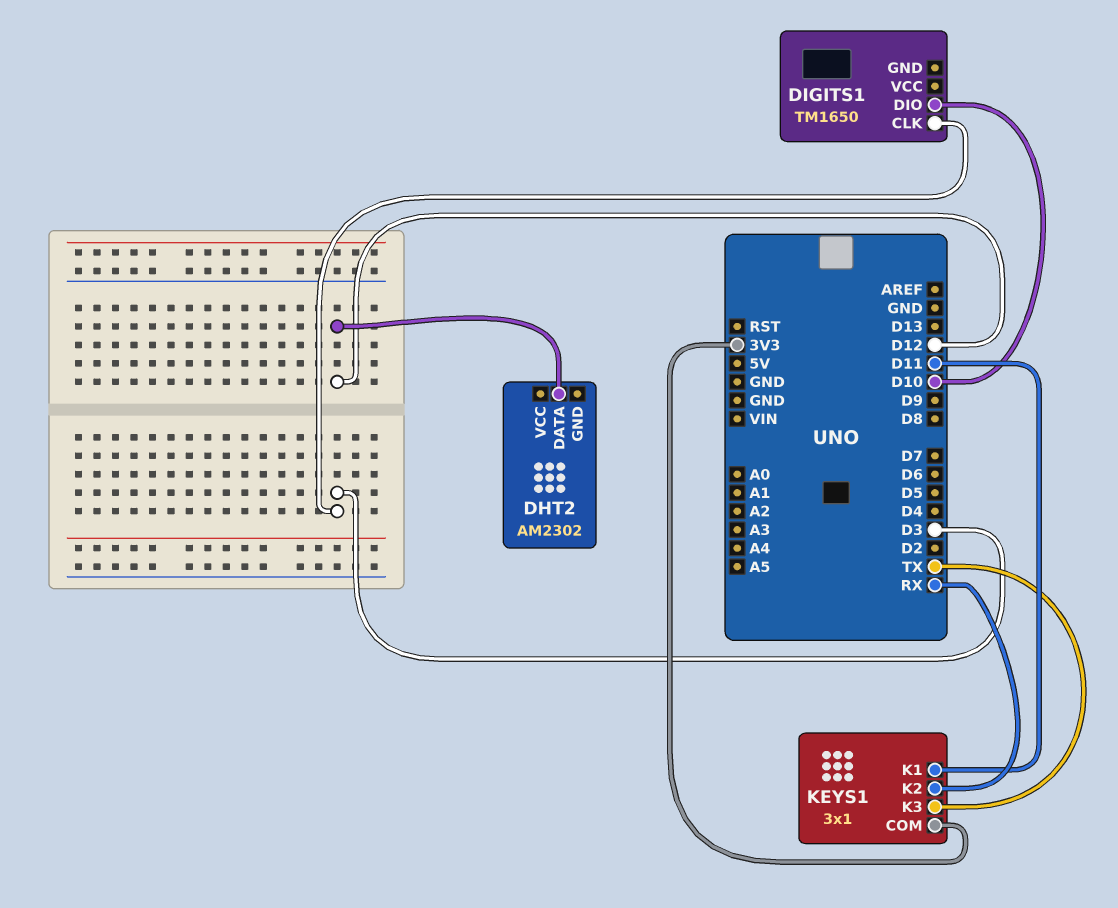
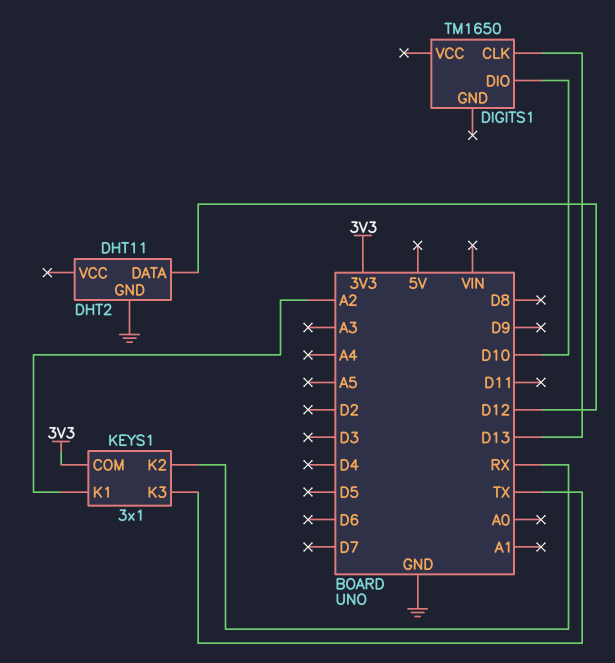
DHT2: AM2302 -> DHT11
DHT2 pin GND: none -> GND
DIGITS1 pin CLK: D3 -> D13
KEYS1 pin K1: D11 -> A2

